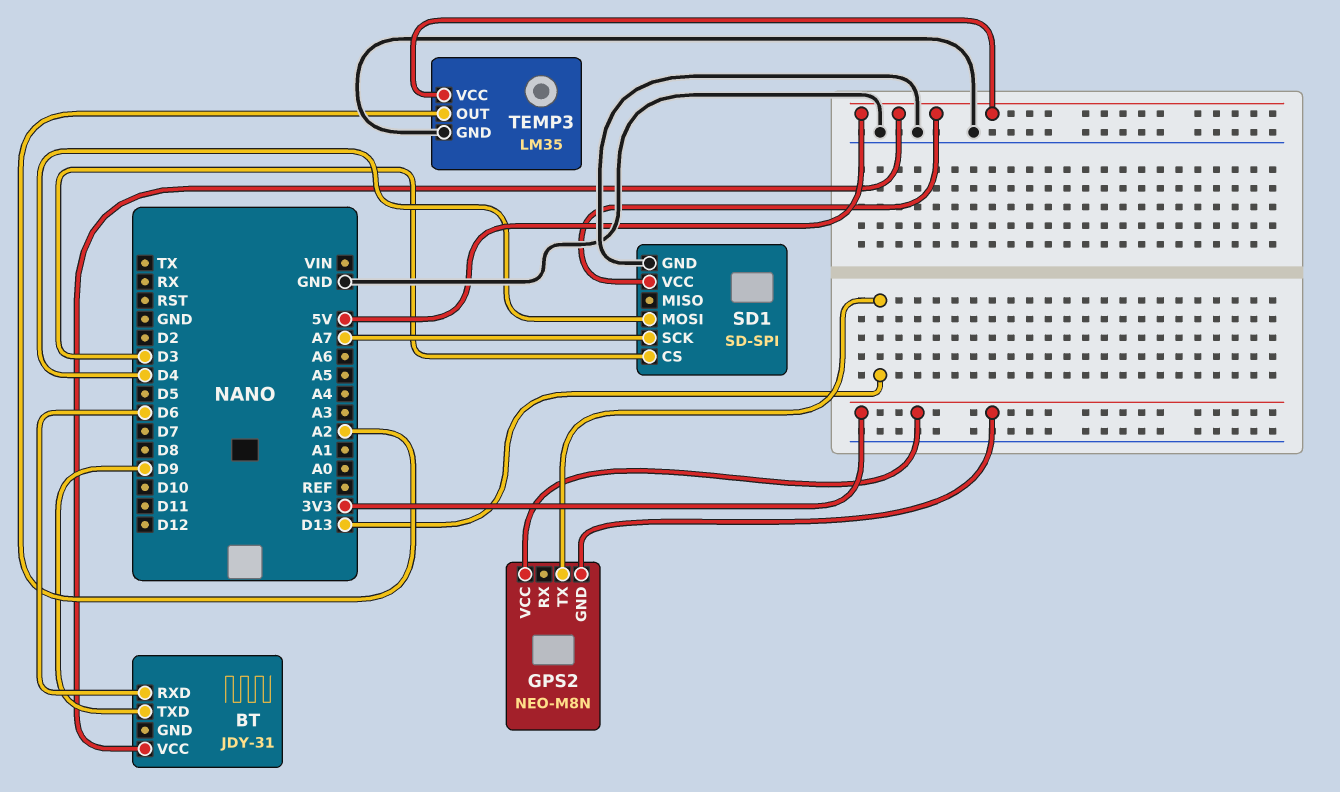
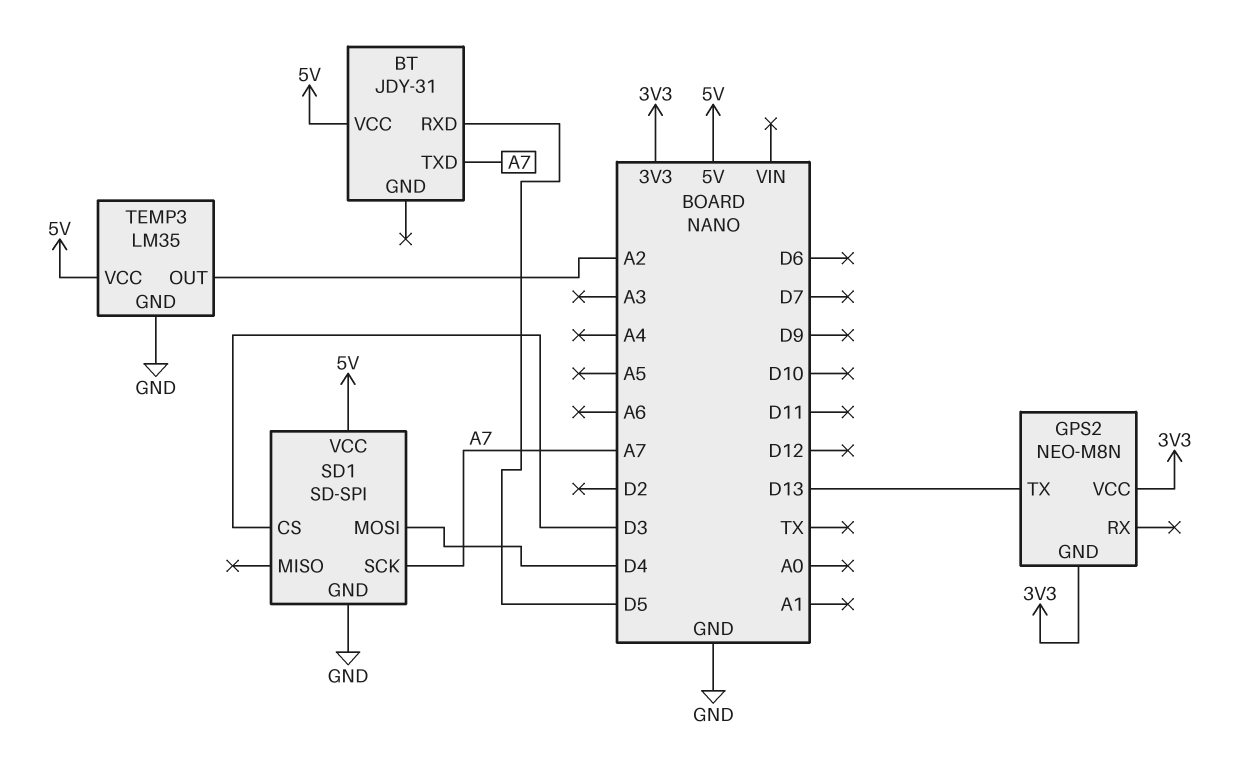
BT pin RXD: D6 -> D5
BT pin TXD: D9 -> A7

